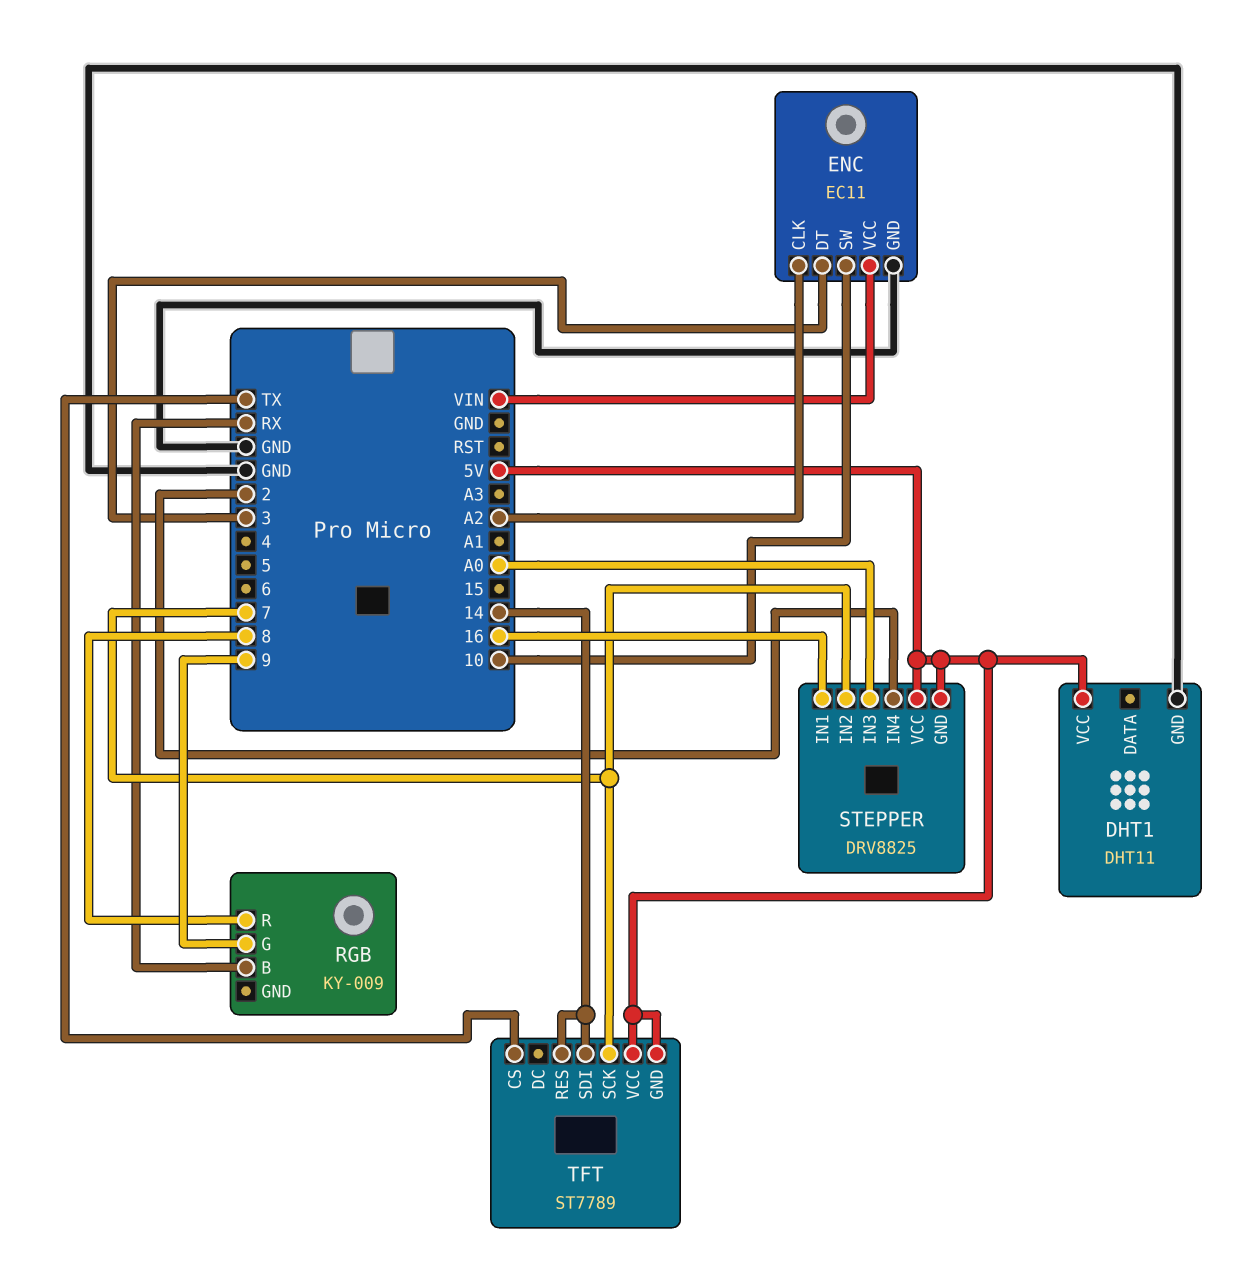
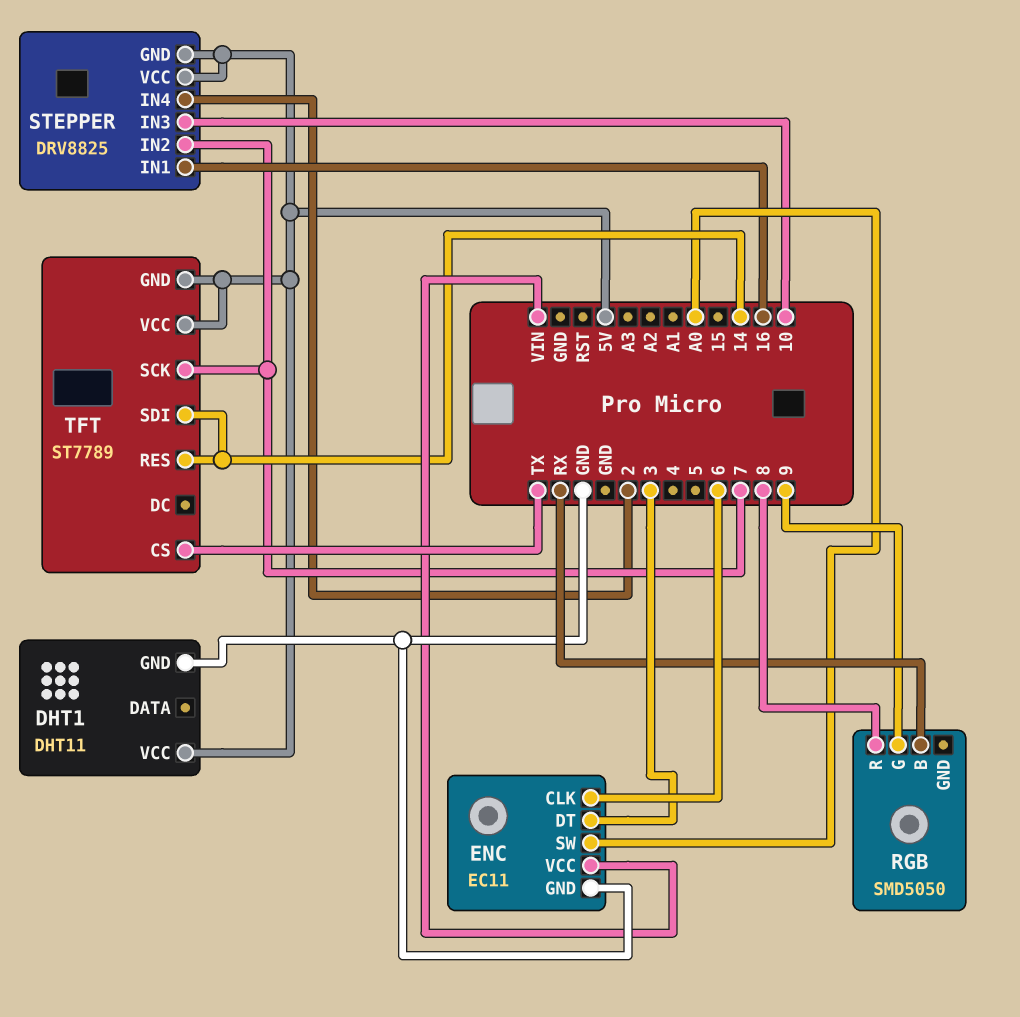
ENC pin CLK: A2 -> 6
ENC pin SW: 10 -> A0
RGB: KY-009 -> SMD5050
STEPPER pin IN3: A0 -> 10

